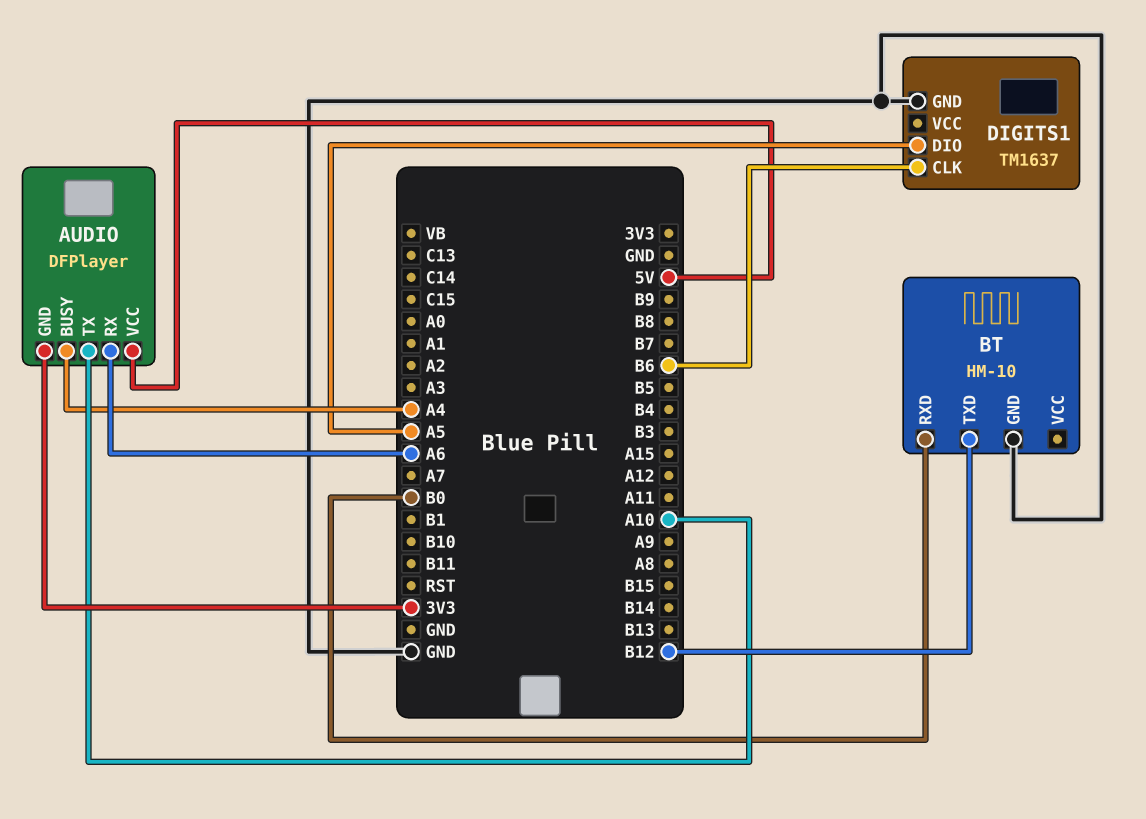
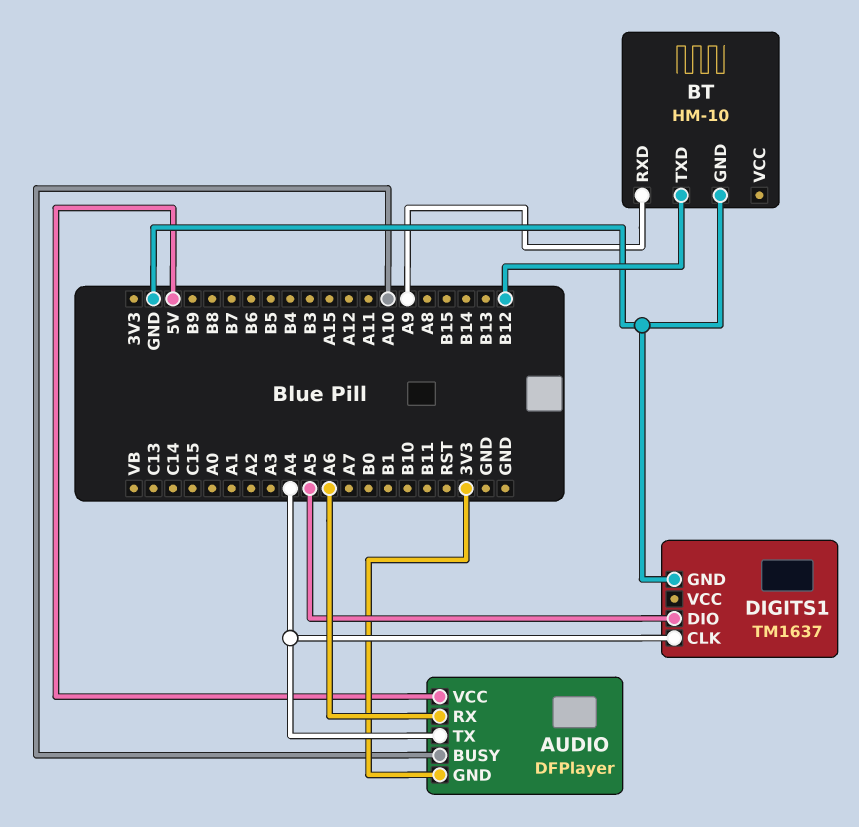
AUDIO pin BUSY: A4 -> A10
AUDIO pin TX: A10 -> A4
BT pin RXD: B0 -> A9
DIGITS1 pin CLK: B6 -> A4

